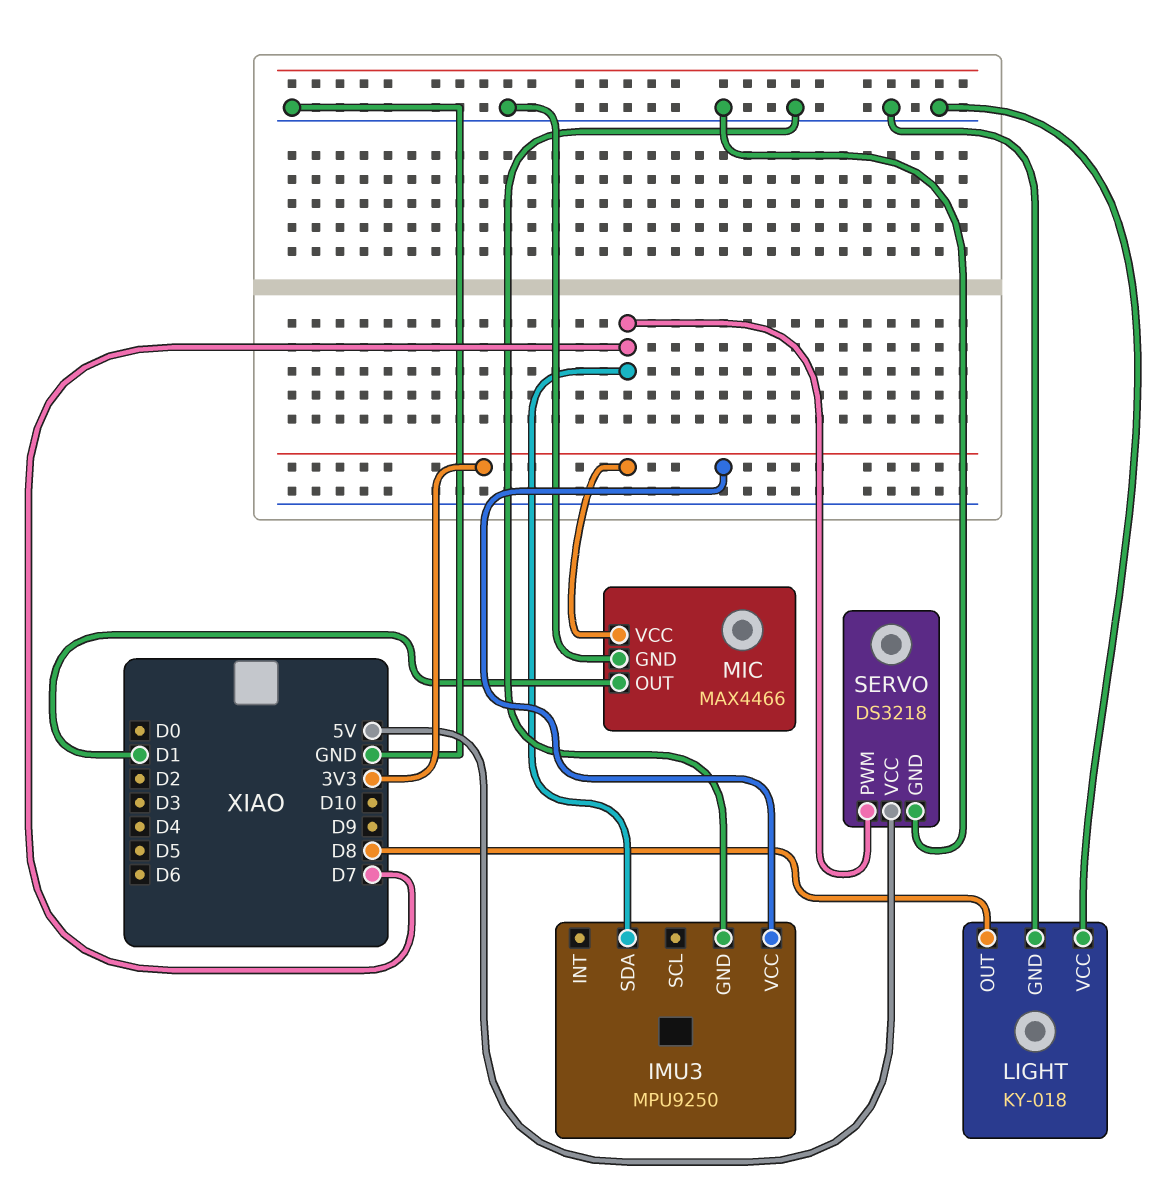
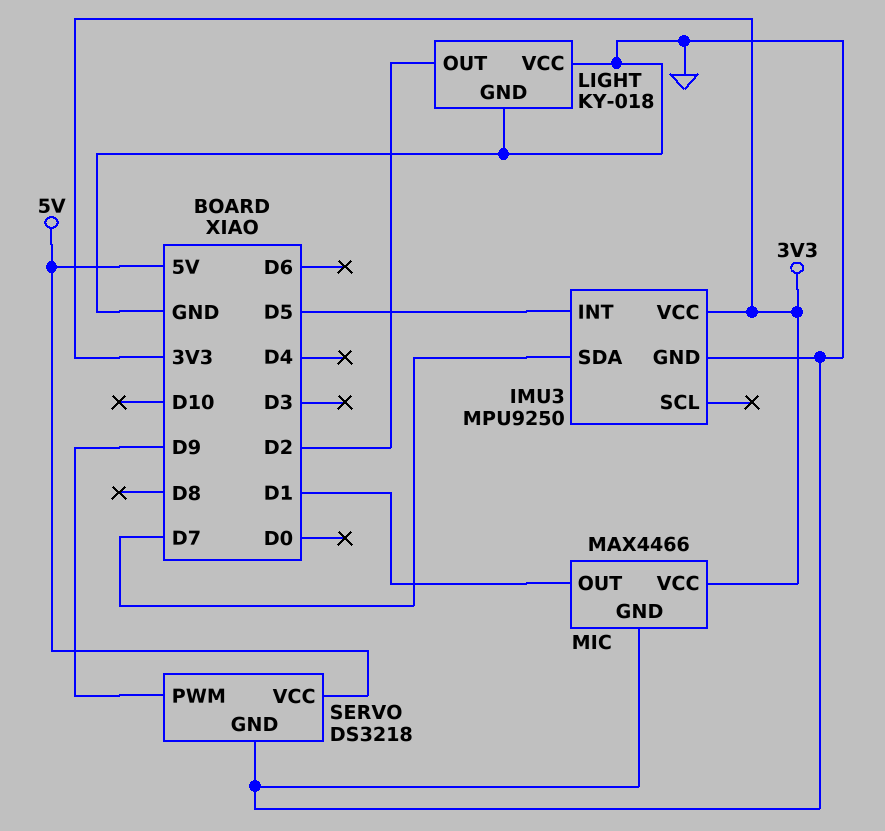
IMU3 pin INT: none -> D5
LIGHT pin OUT: D8 -> D2
SERVO pin PWM: D7 -> D9

